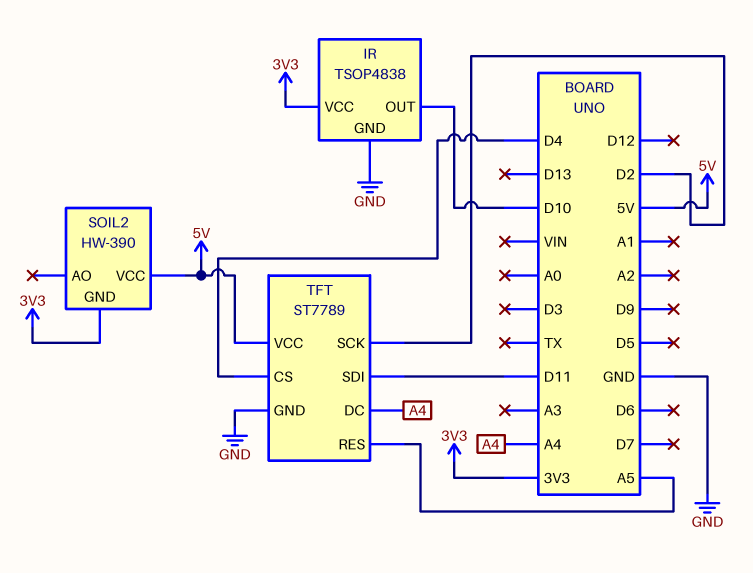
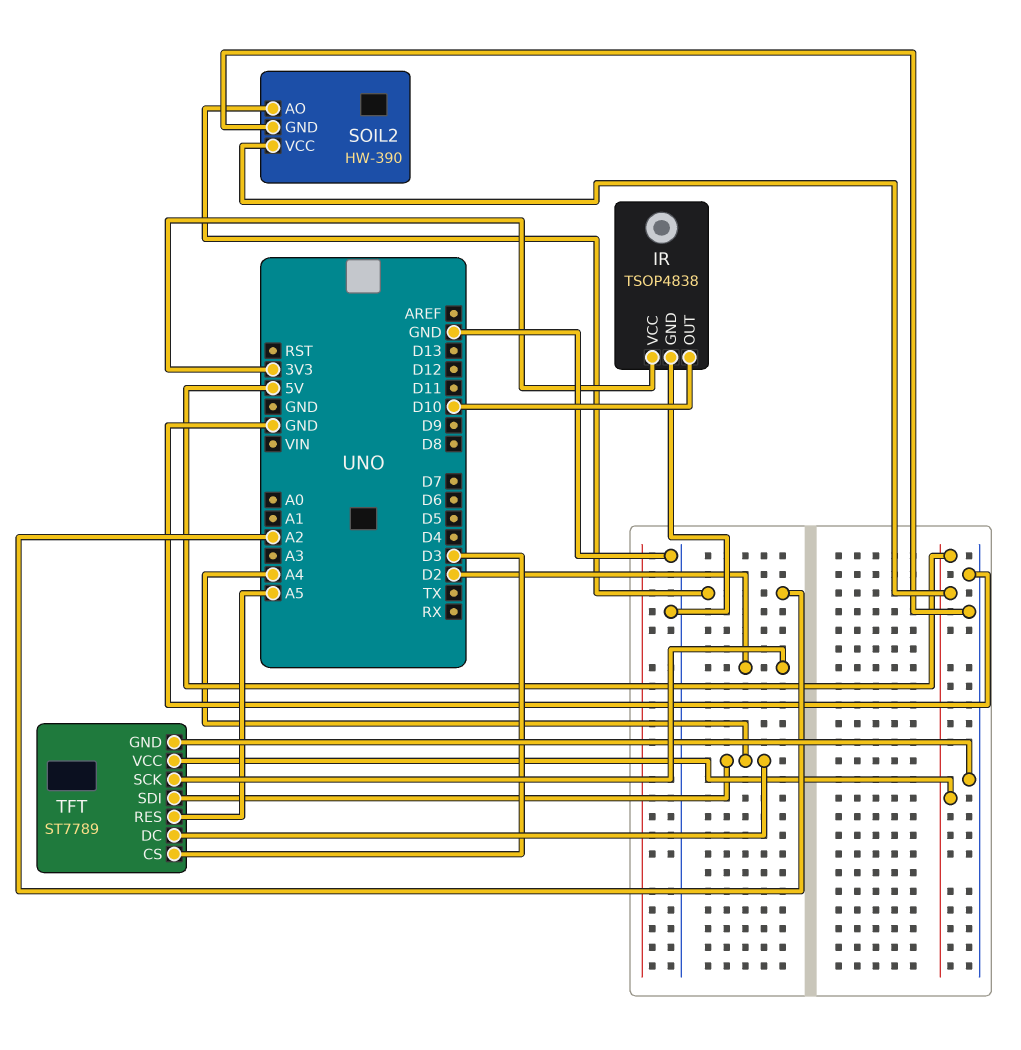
SOIL2 pin AO: none -> A2
SOIL2 pin GND: 3V3 -> GND
TFT pin CS: D4 -> D3
TFT pin SDI: D11 -> A4

